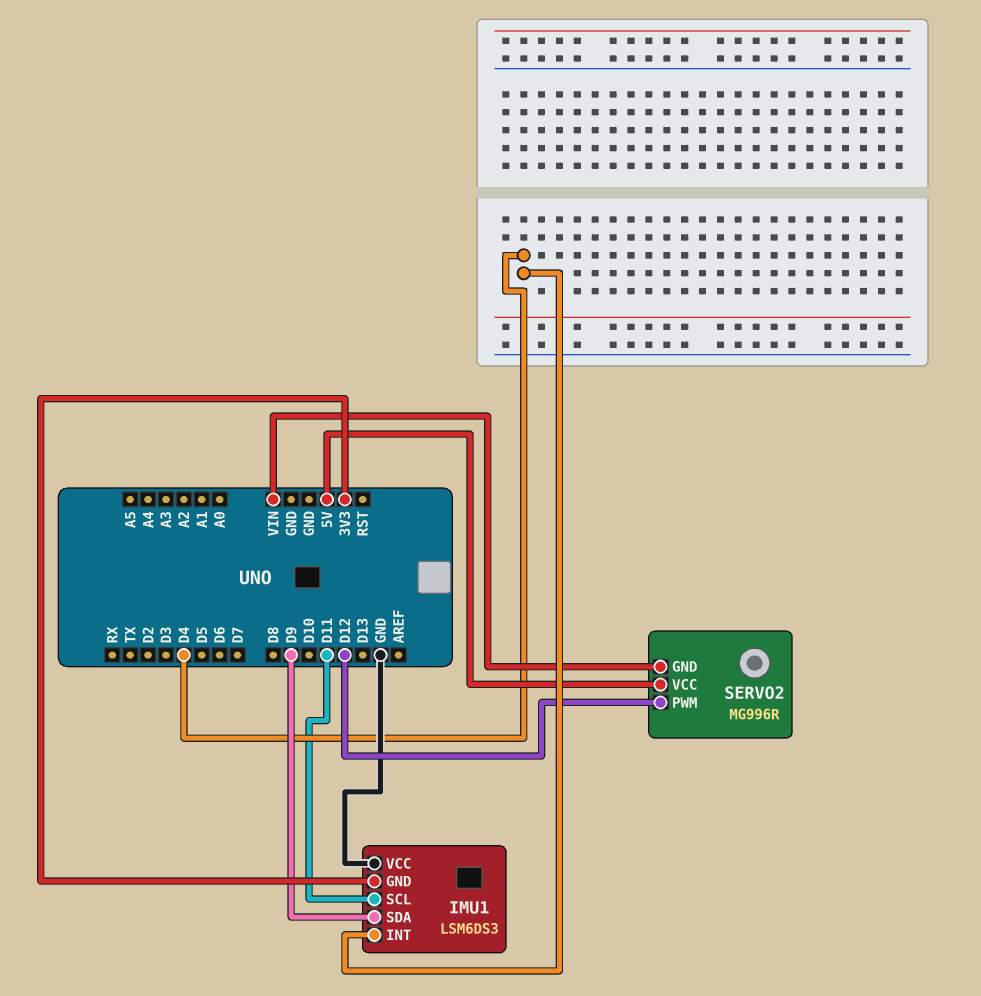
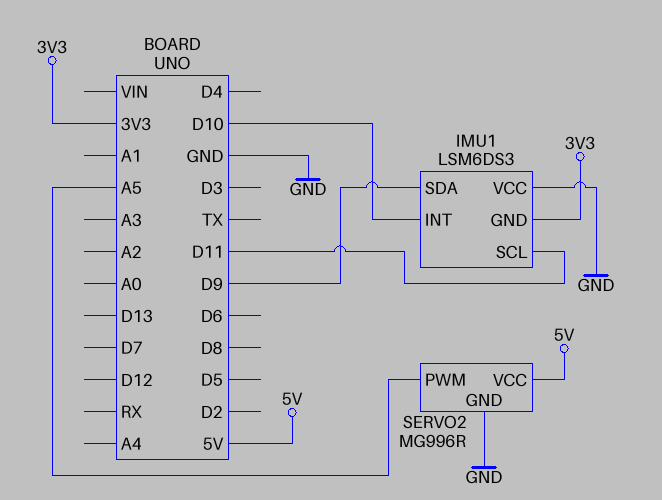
IMU1 pin INT: D4 -> D10
SERVO2 pin GND: VIN -> GND
SERVO2 pin PWM: D12 -> A5

